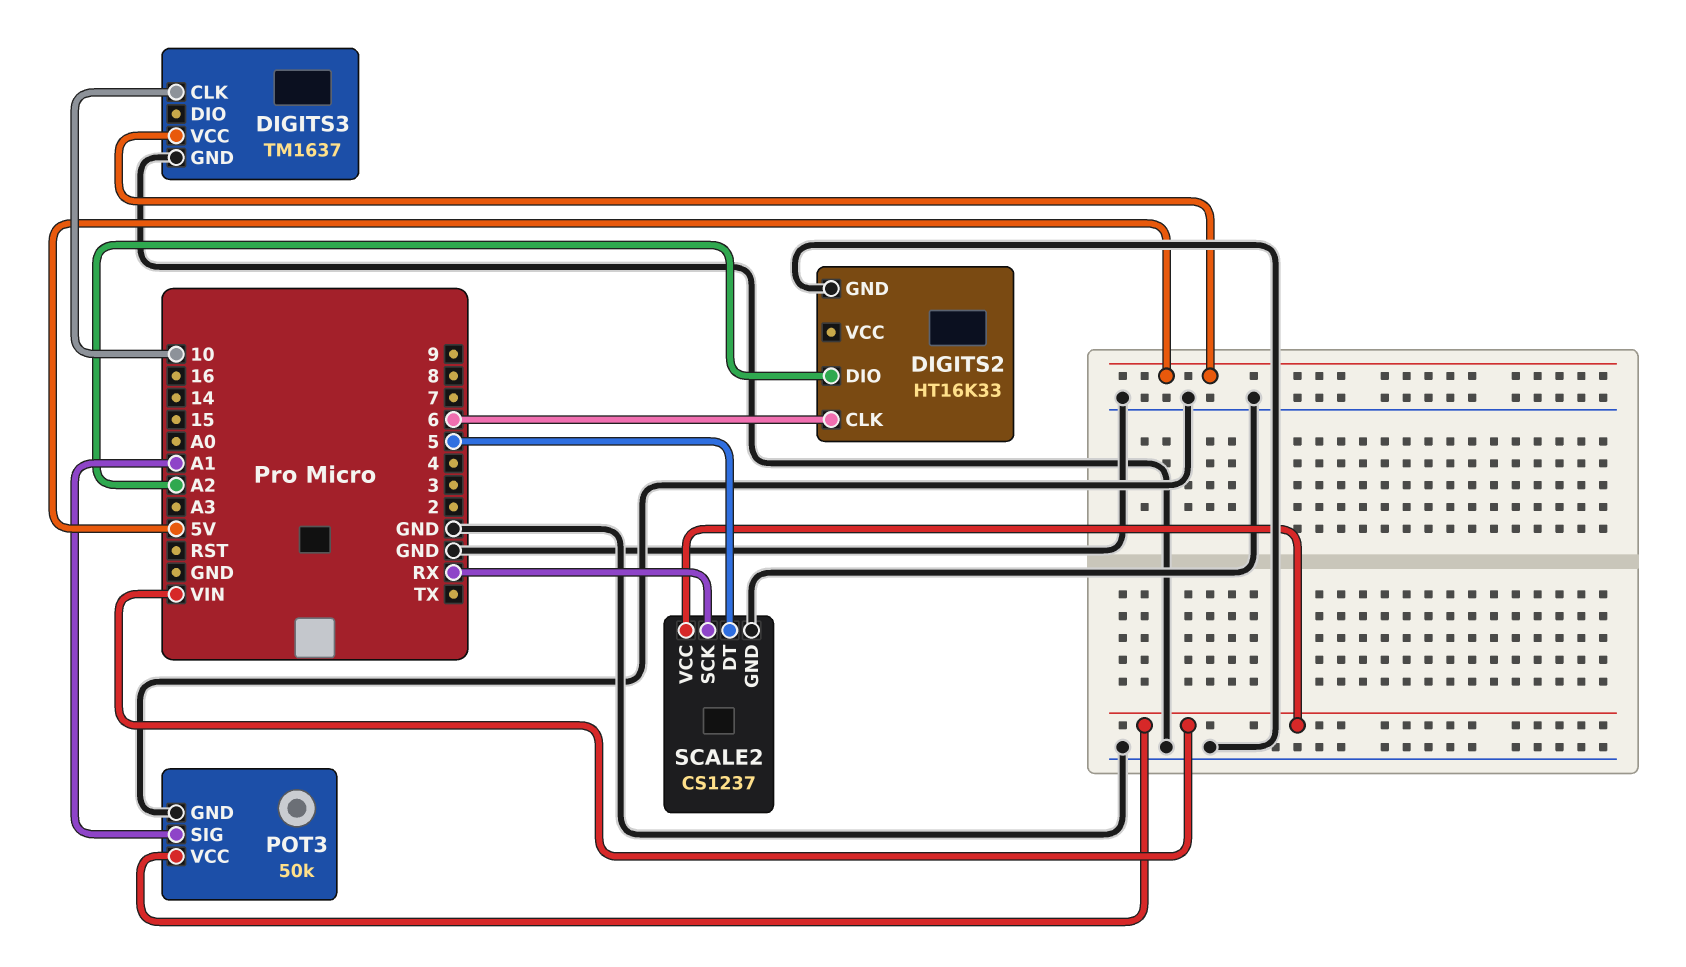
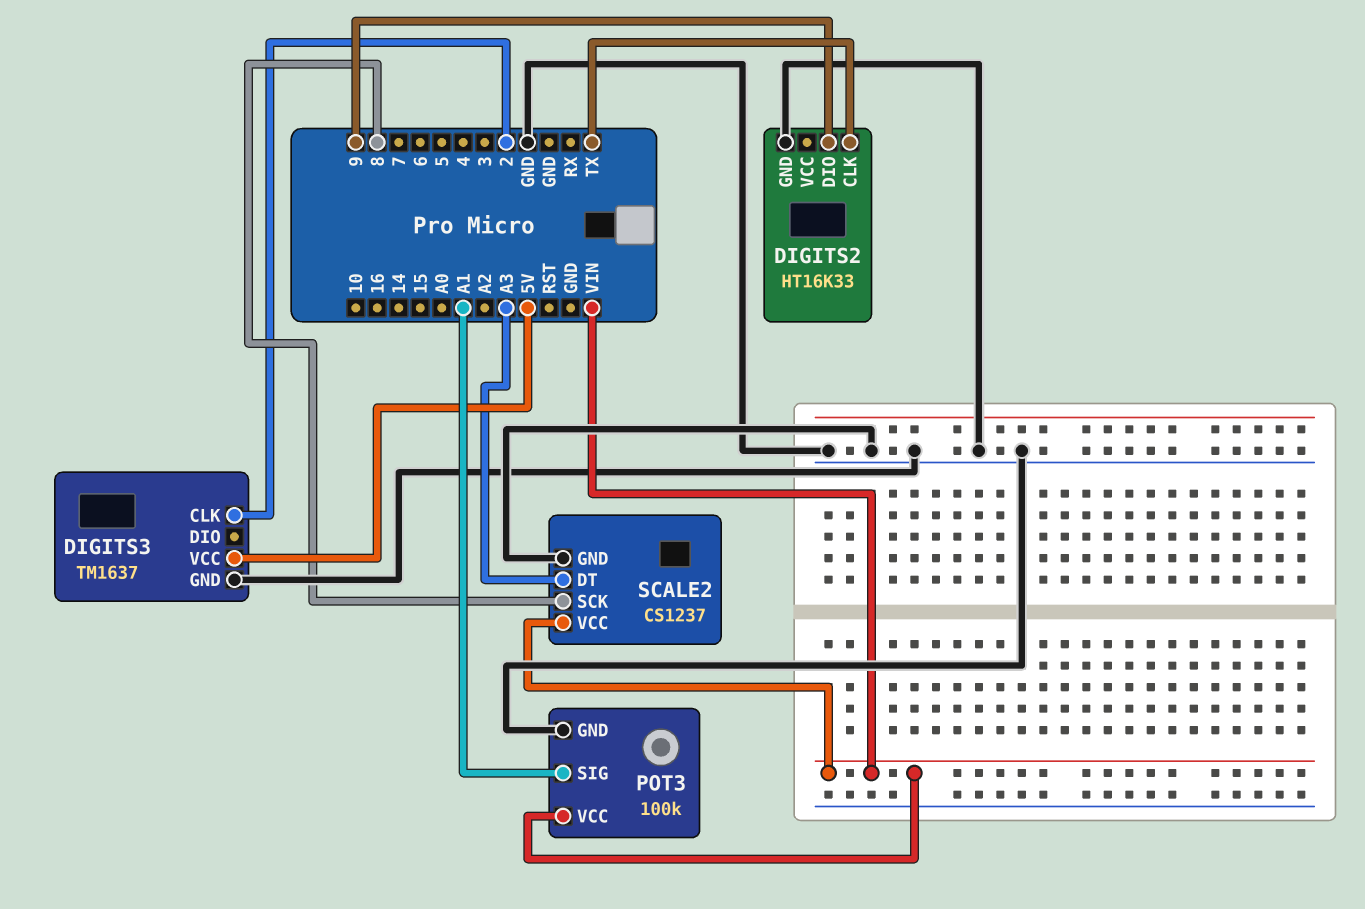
DIGITS2 pin CLK: 6 -> TX
DIGITS2 pin DIO: A2 -> 9
DIGITS3 pin CLK: 10 -> 2
POT3: 50k -> 100k
SCALE2 pin DT: 5 -> A3
SCALE2 pin SCK: RX -> 8

